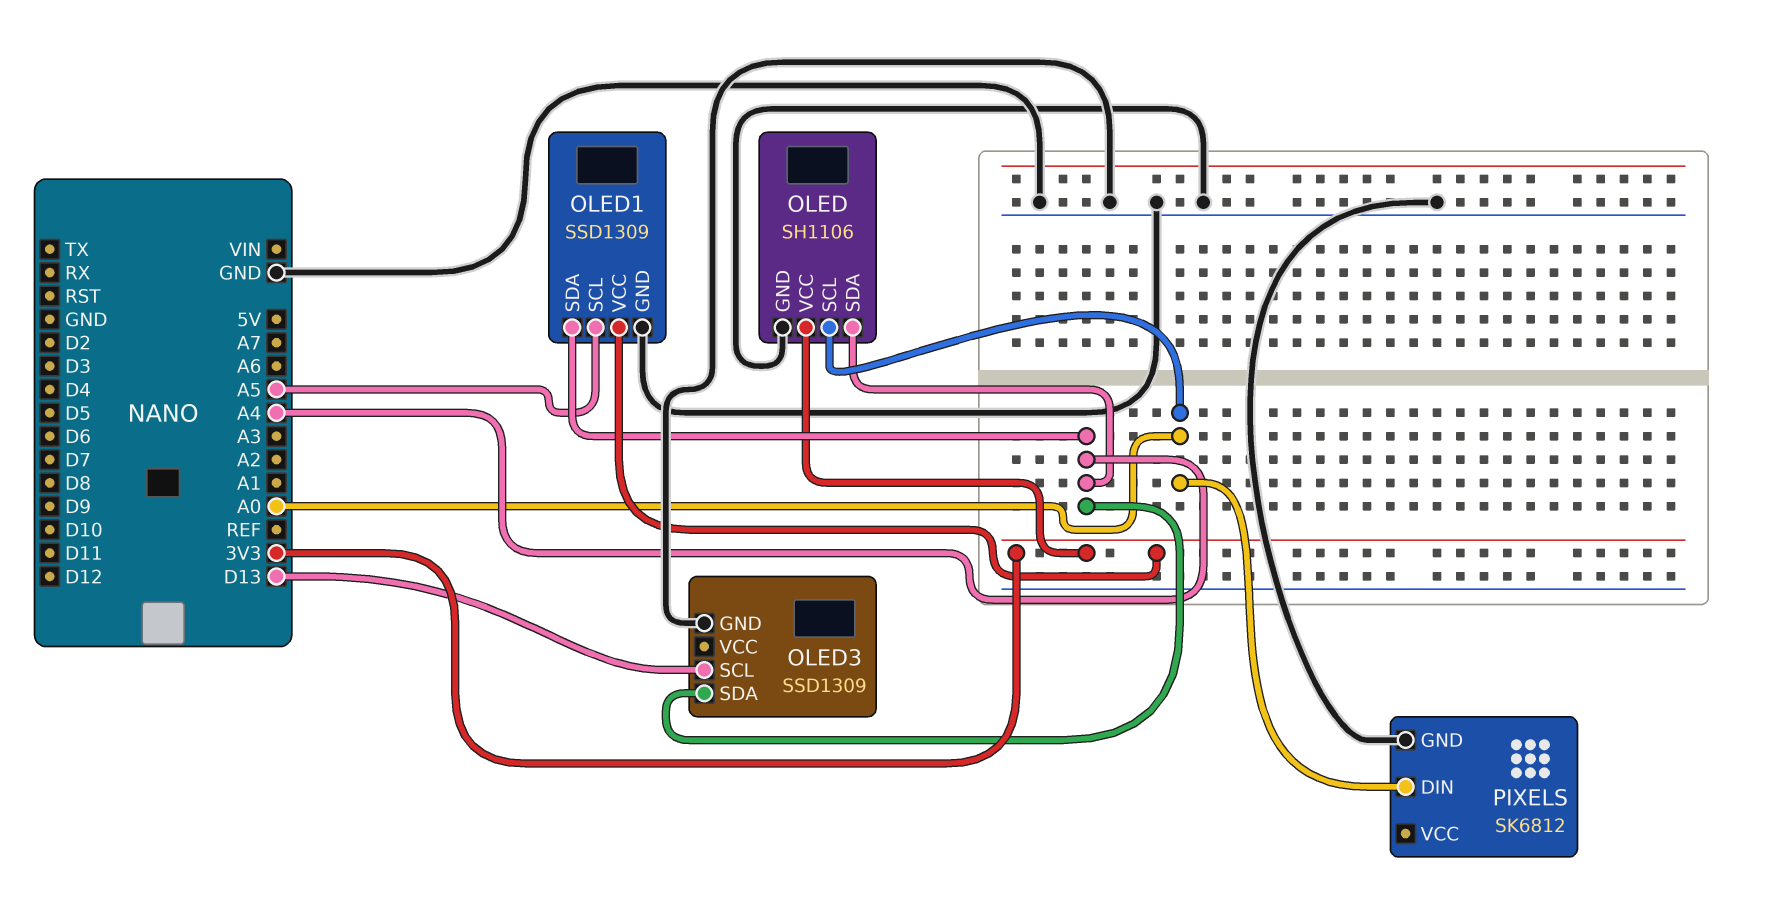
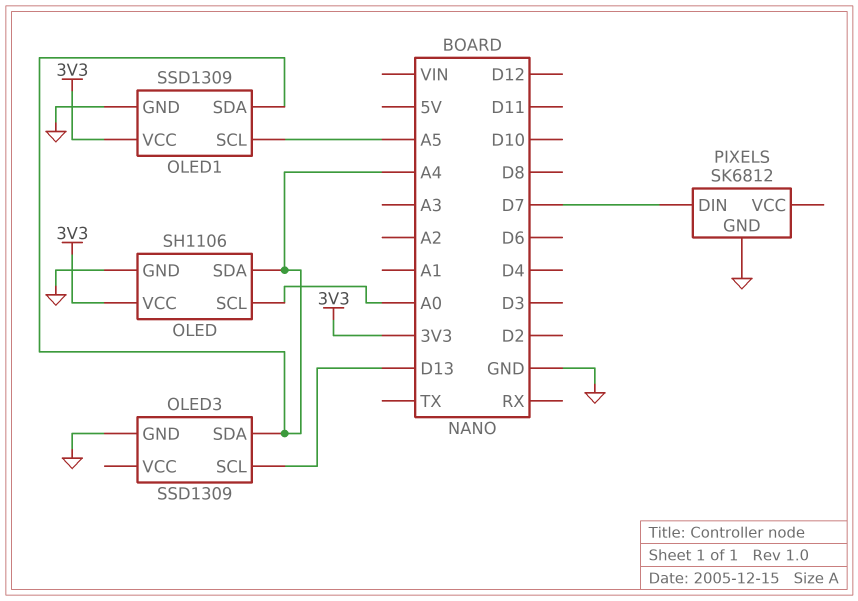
PIXELS pin DIN: A0 -> D7

